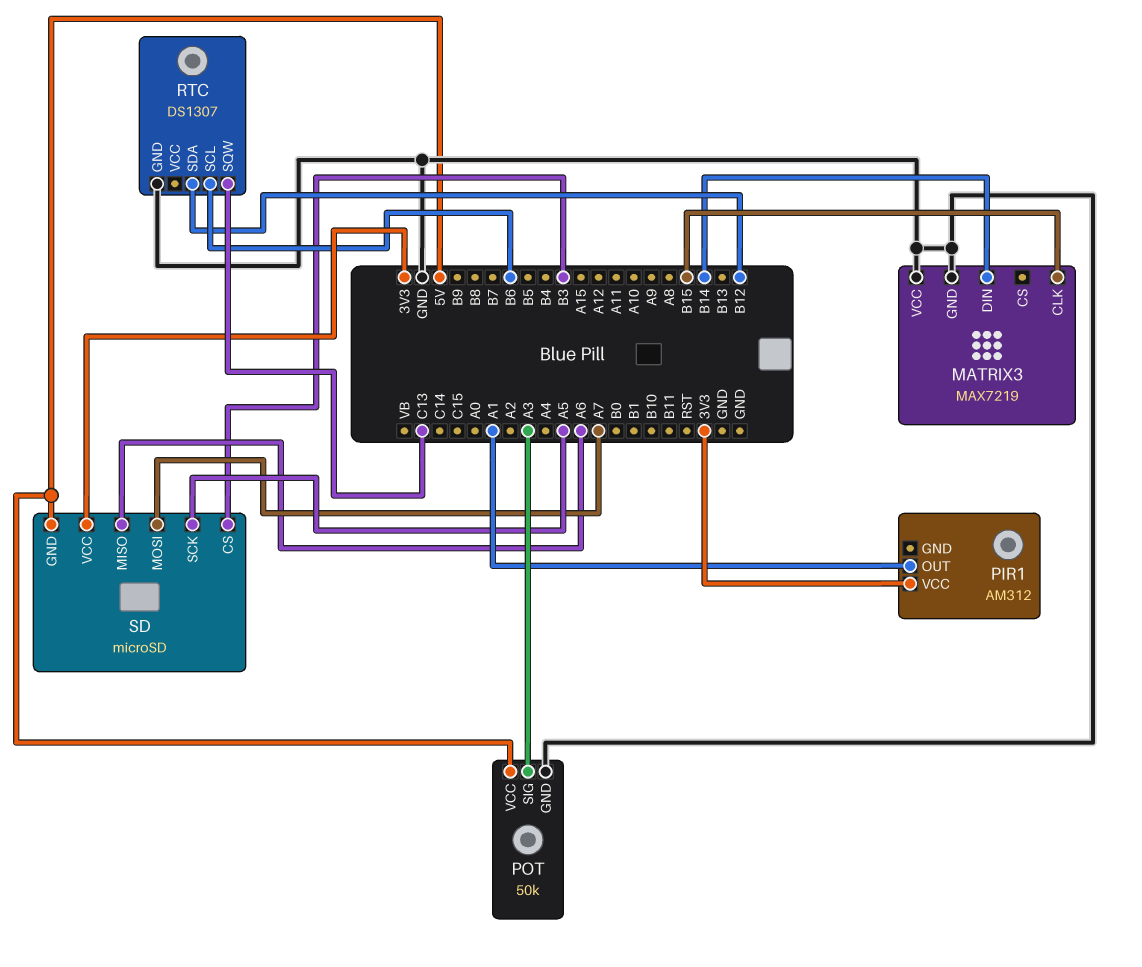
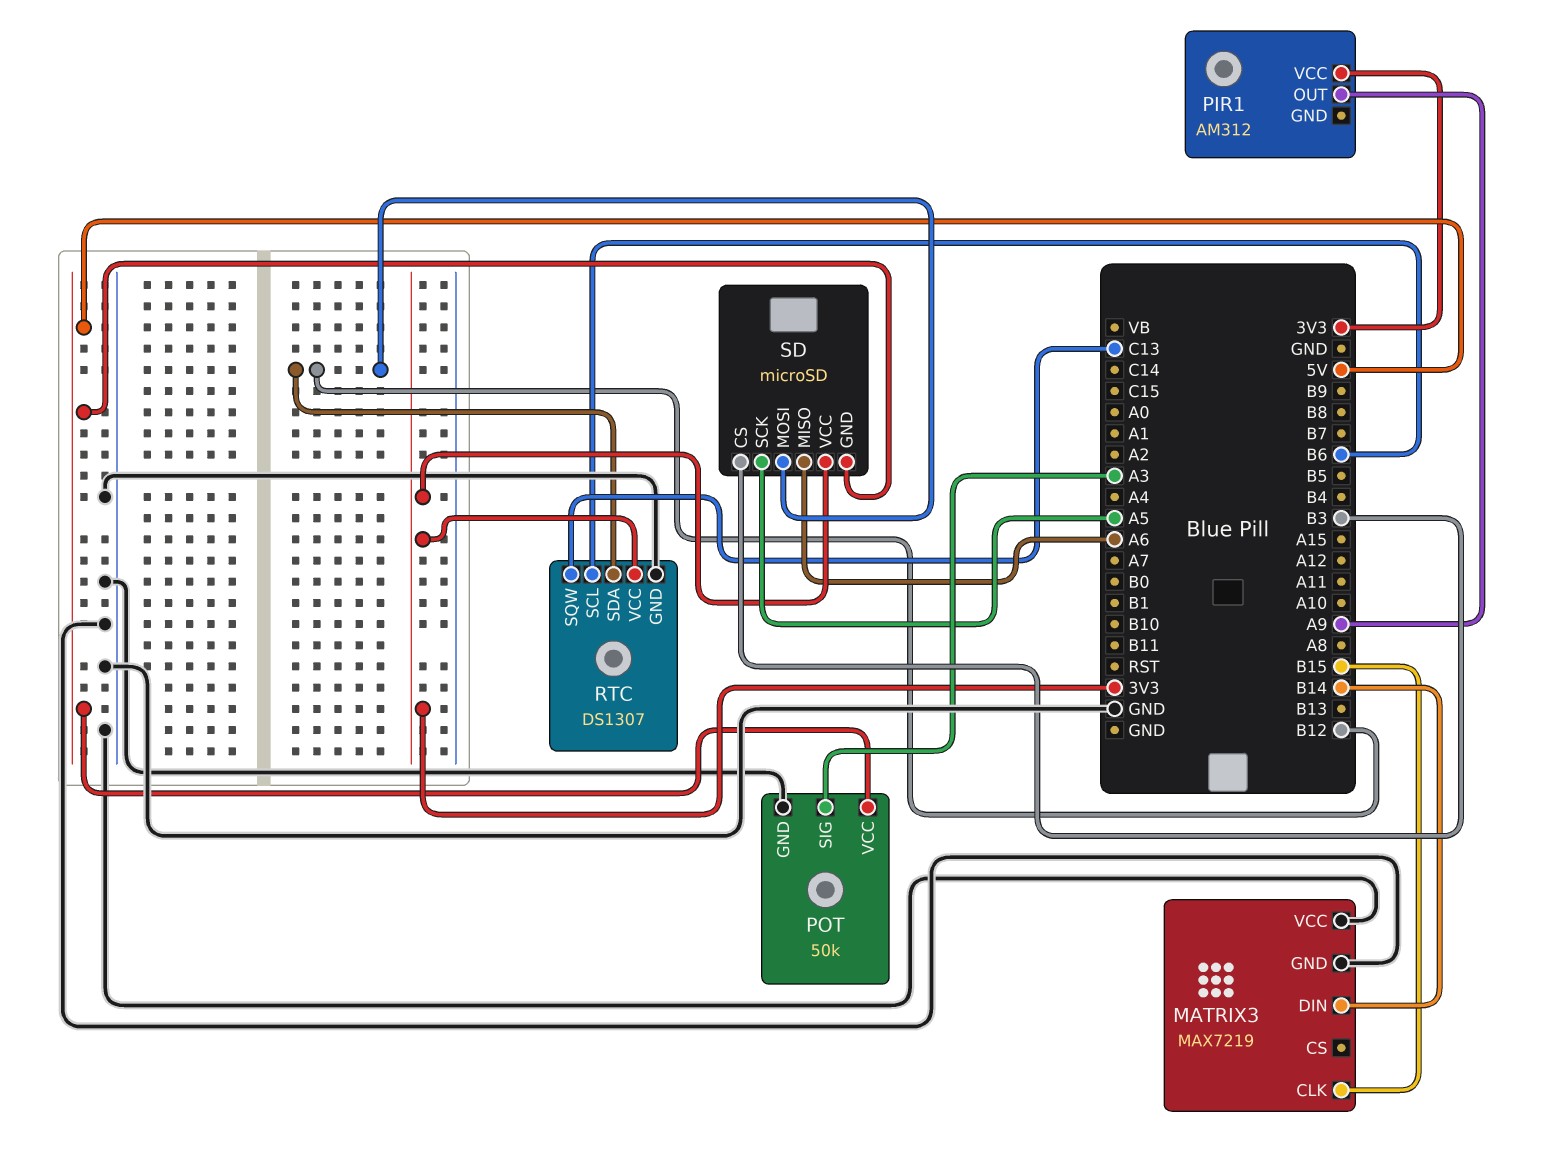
PIR1 pin OUT: A1 -> A9
RTC pin VCC: none -> 3V3
SD pin MOSI: A7 -> B12

